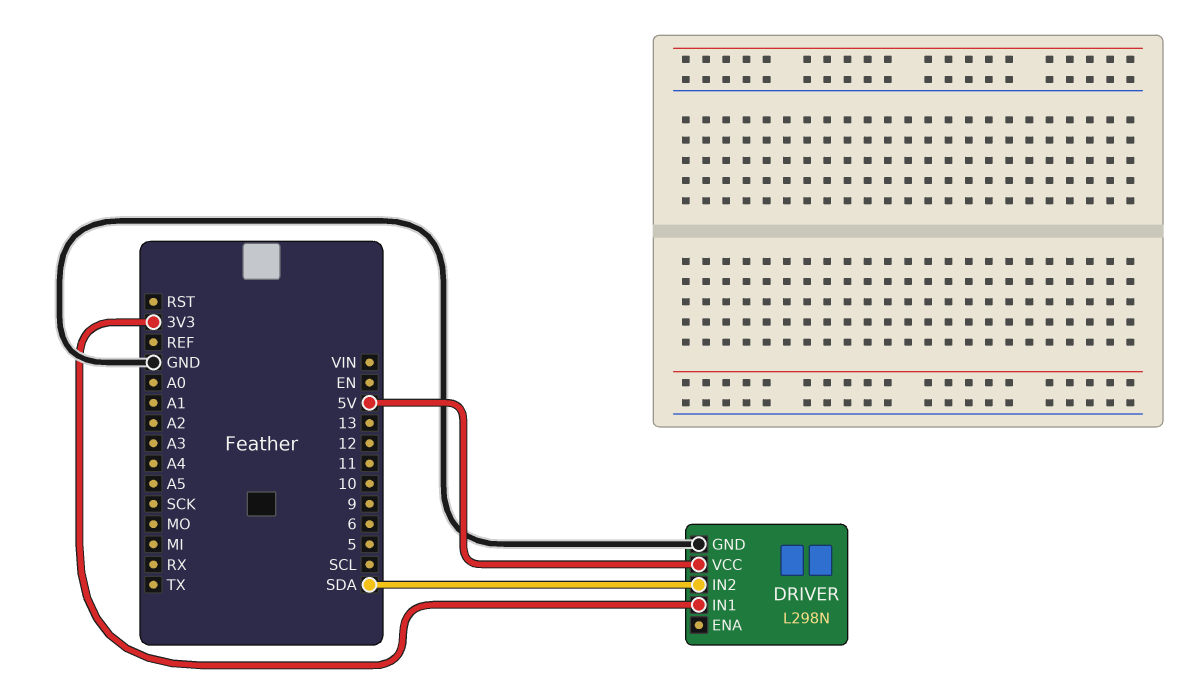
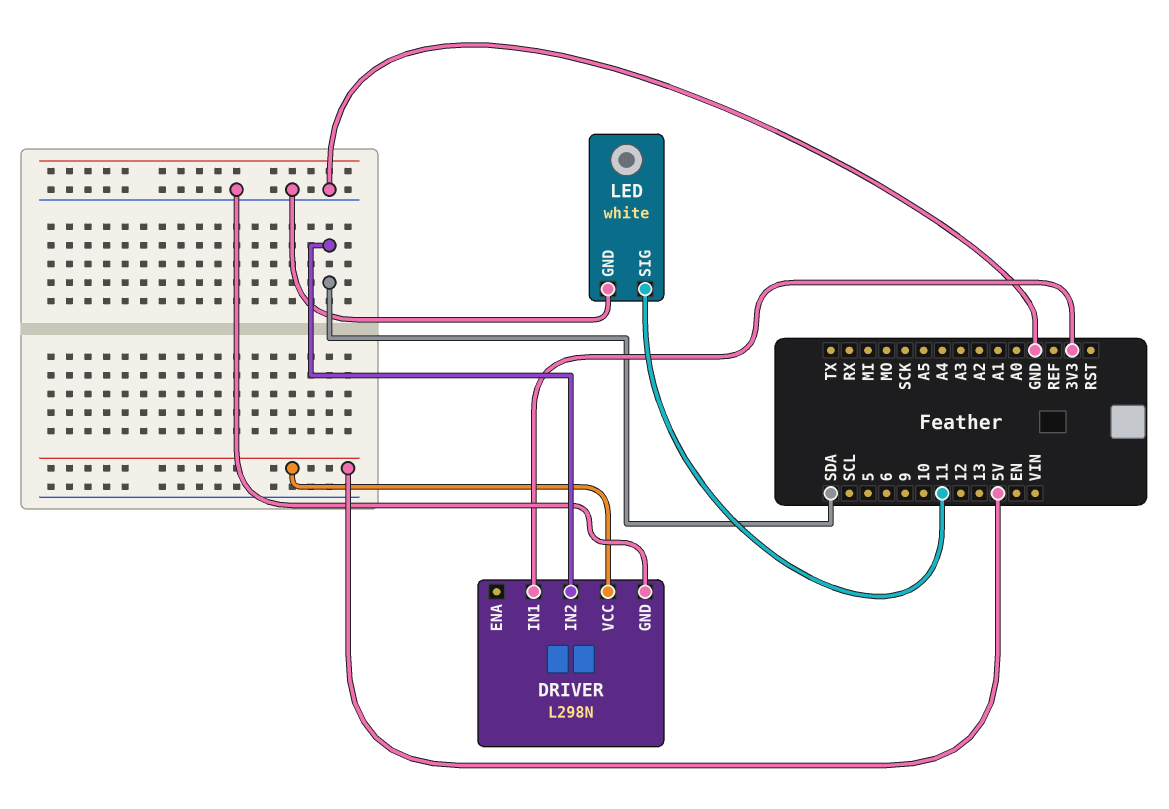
LED: none -> white
LED pin GND: none -> GND
LED pin SIG: none -> 11

